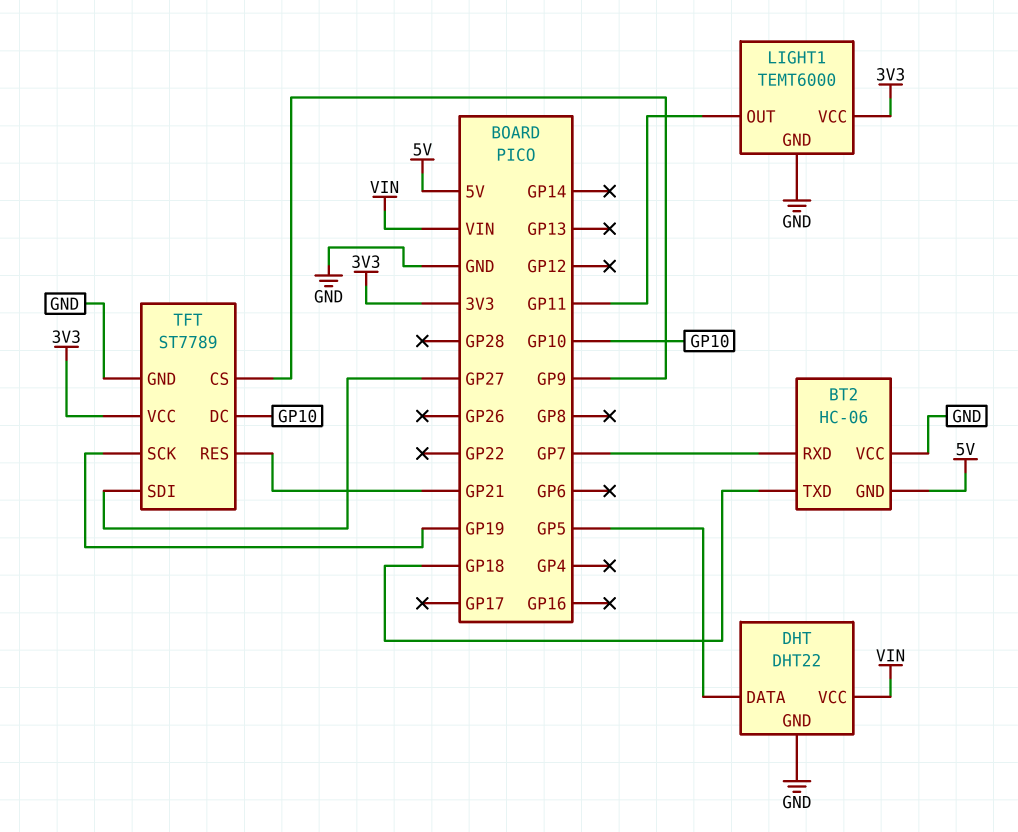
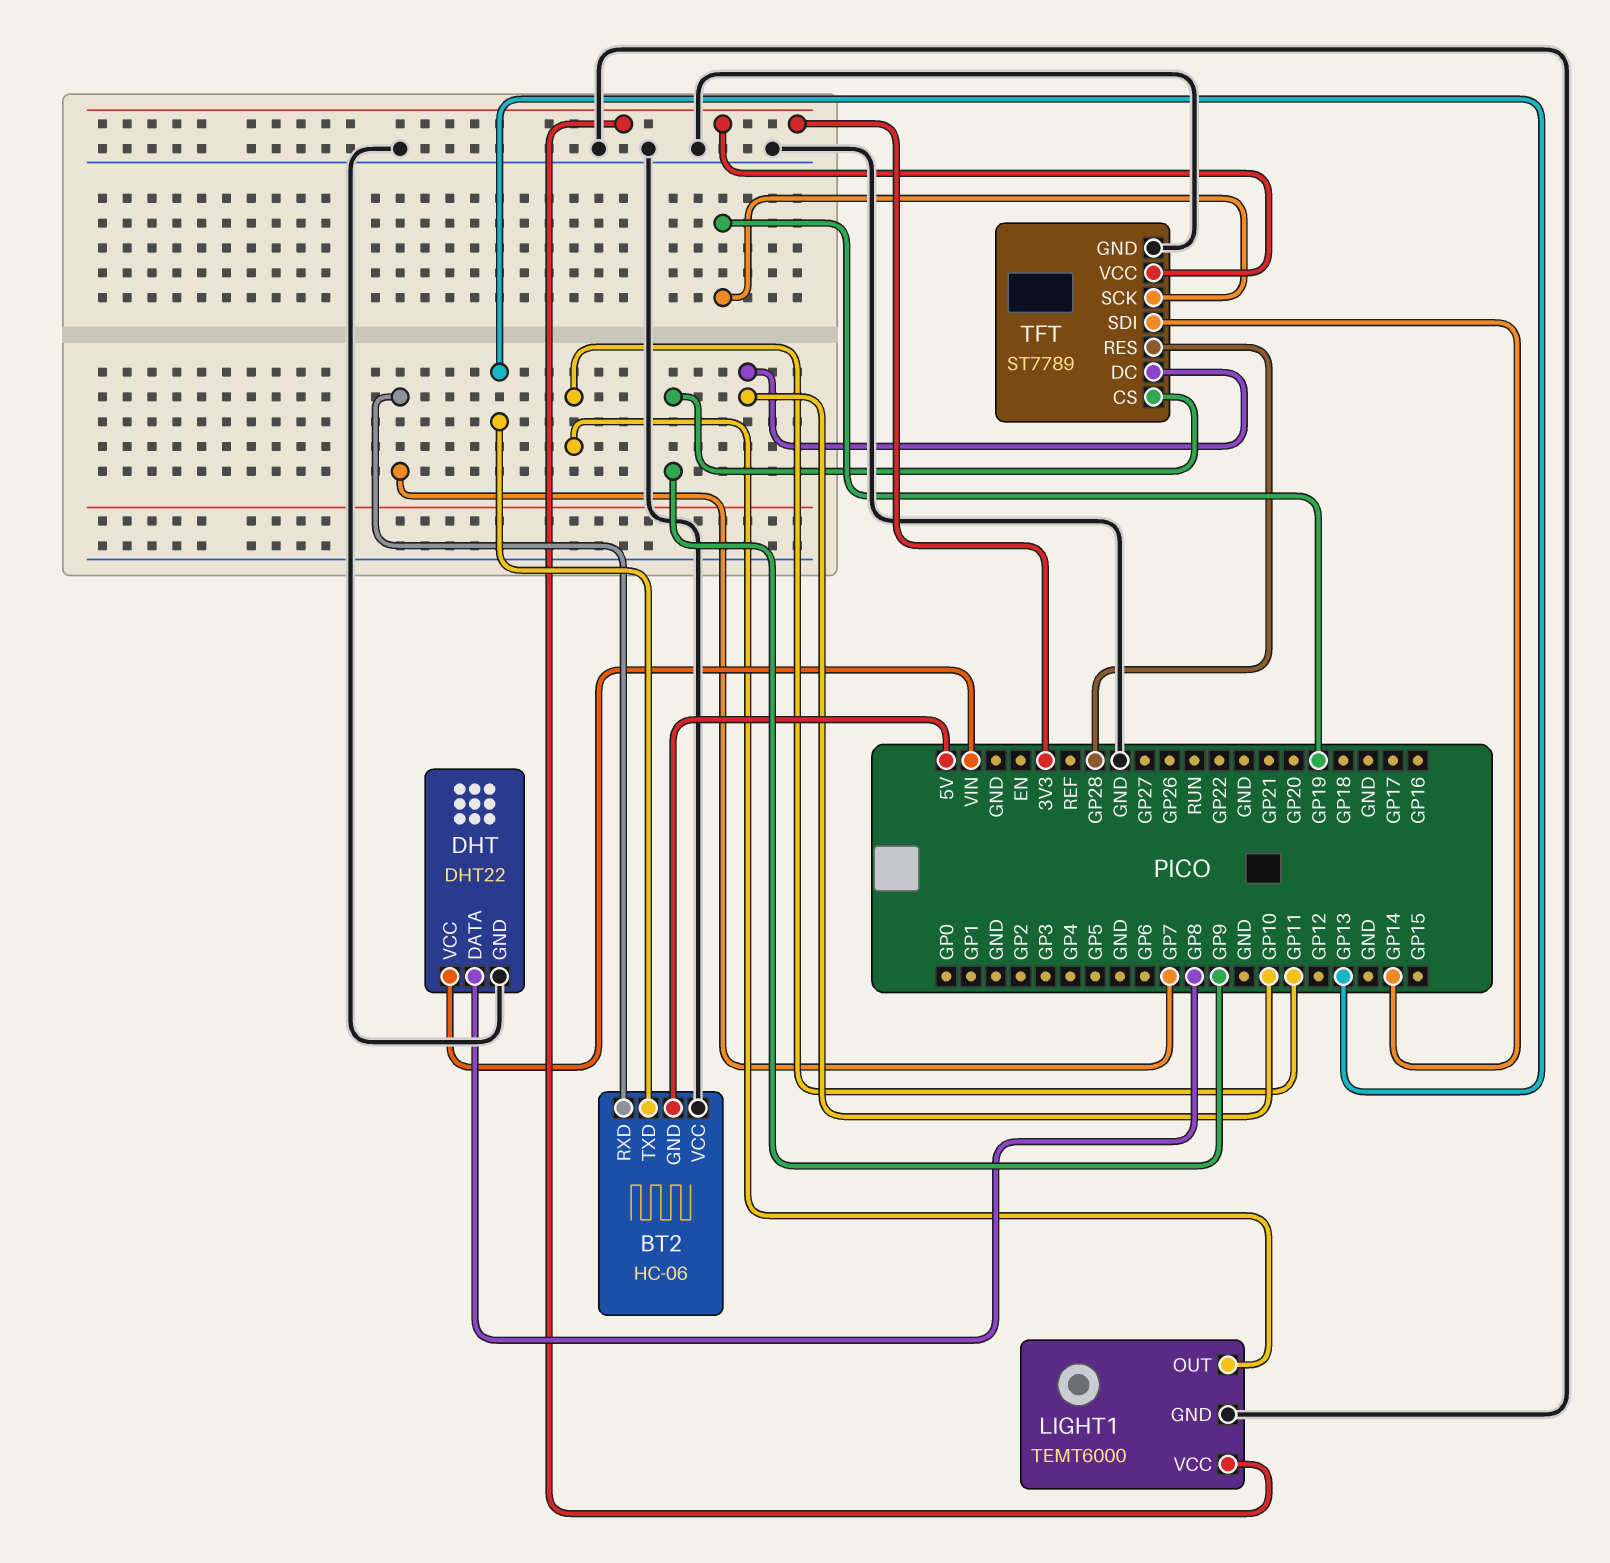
BT2 pin TXD: GP18 -> GP13
DHT pin DATA: GP5 -> GP8
TFT pin RES: GP21 -> GP28
TFT pin SDI: GP27 -> GP14

